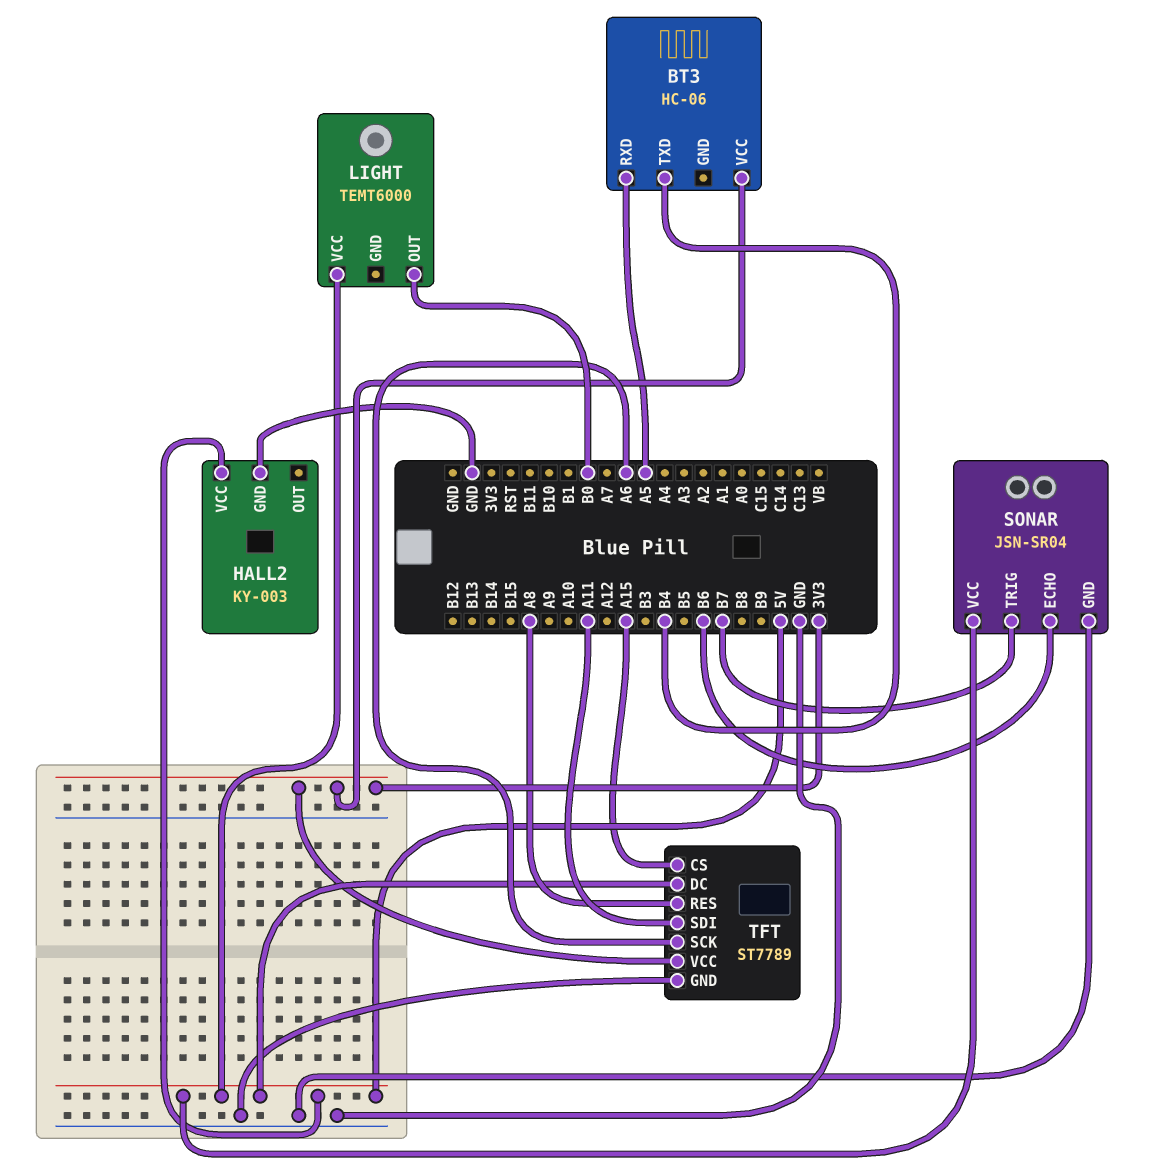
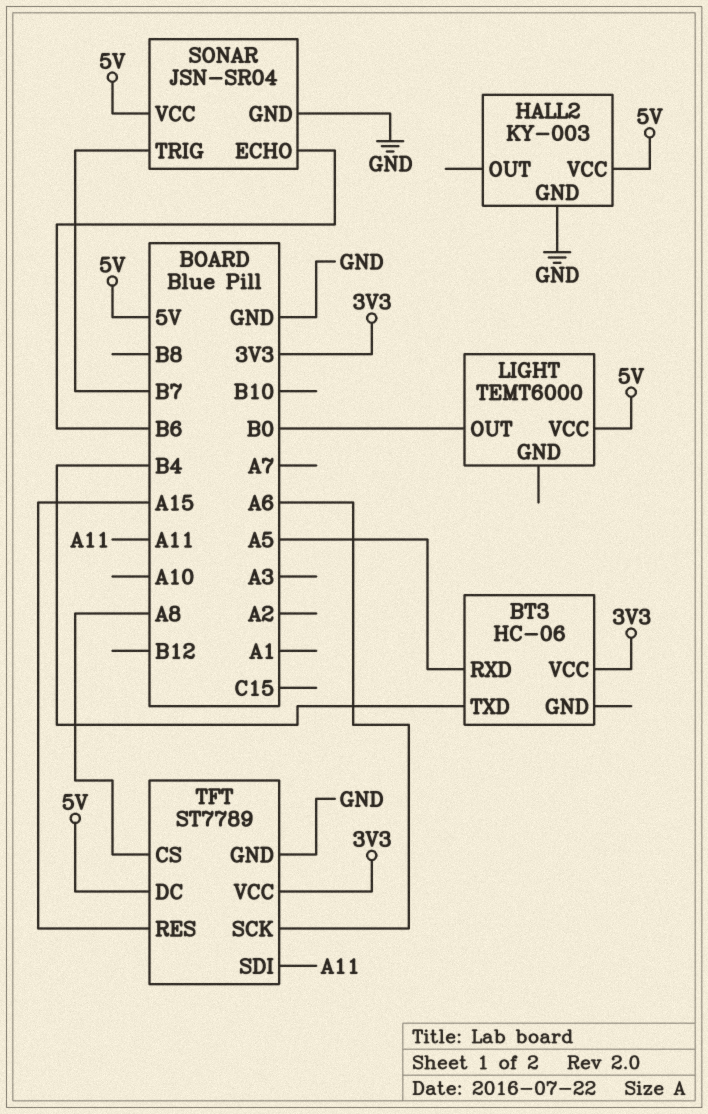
TFT pin CS: A15 -> A8
TFT pin RES: A8 -> A15

